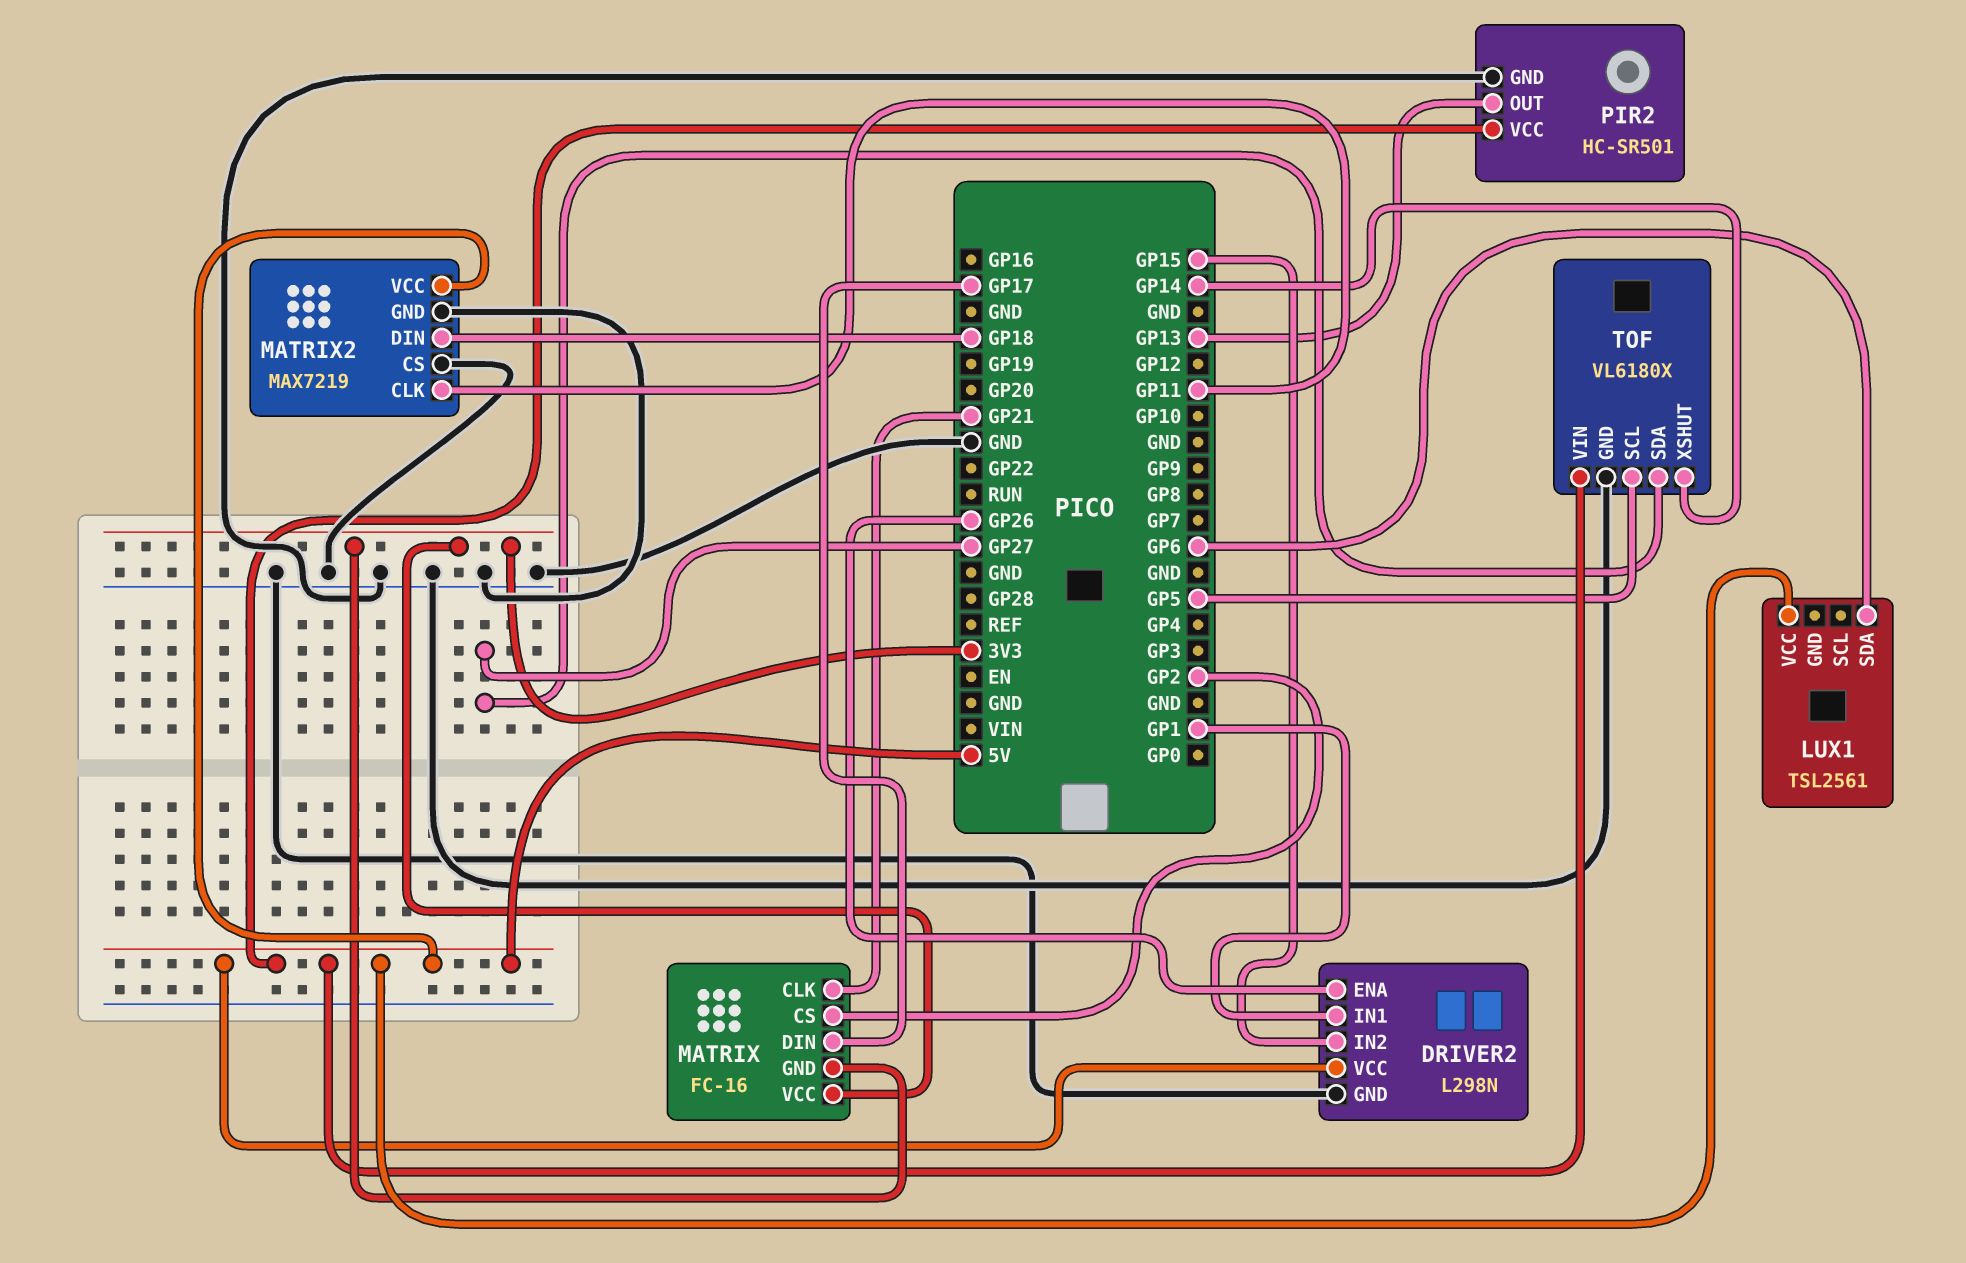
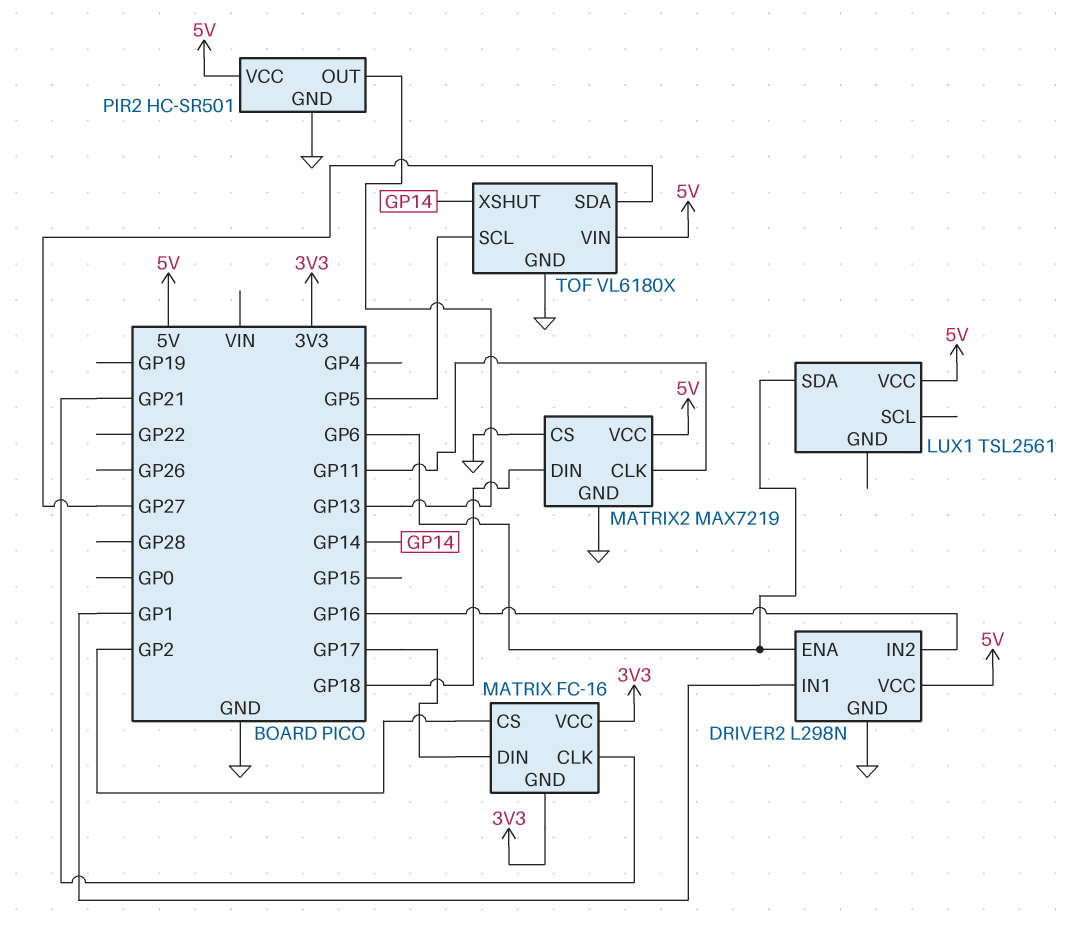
DRIVER2 pin ENA: GP26 -> GP6
DRIVER2 pin IN2: GP15 -> GP16

